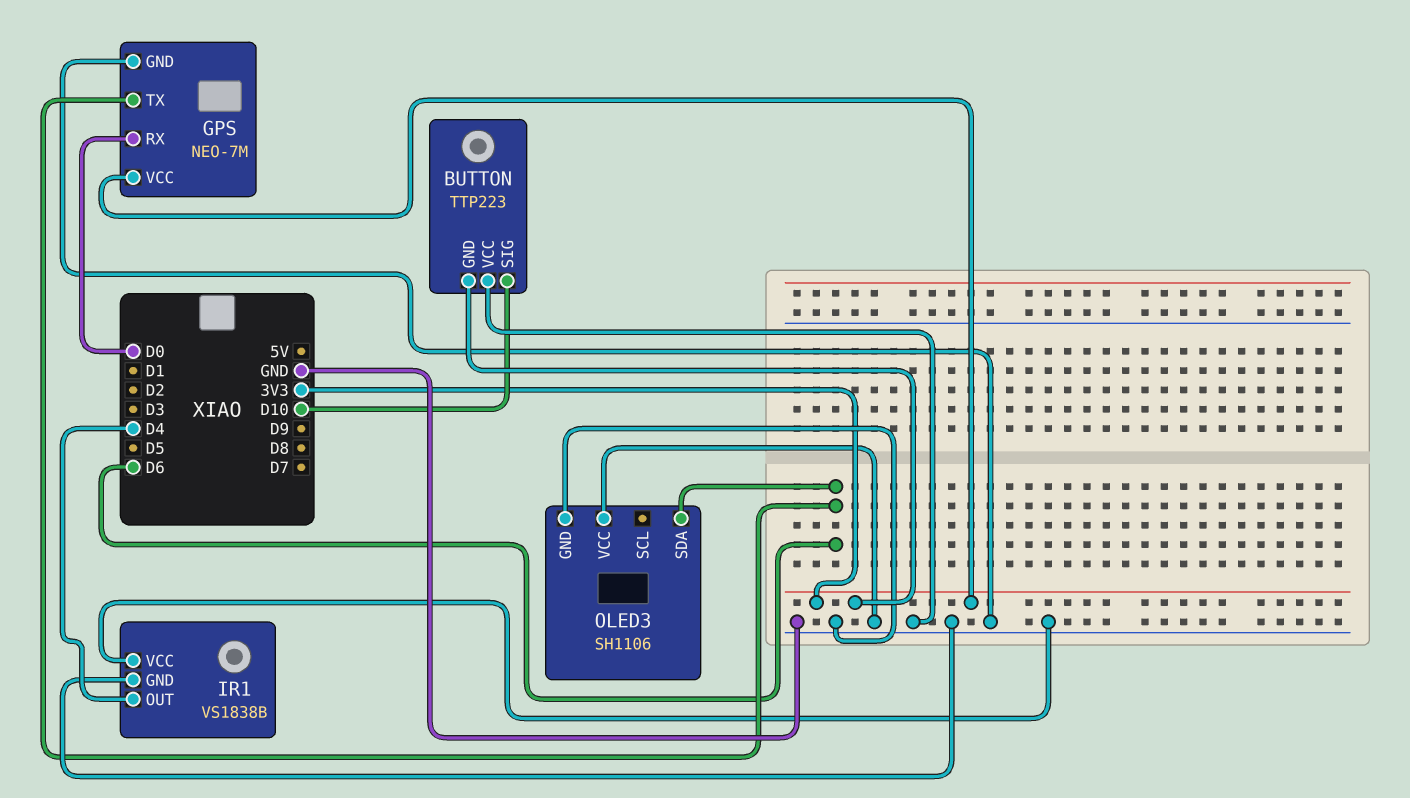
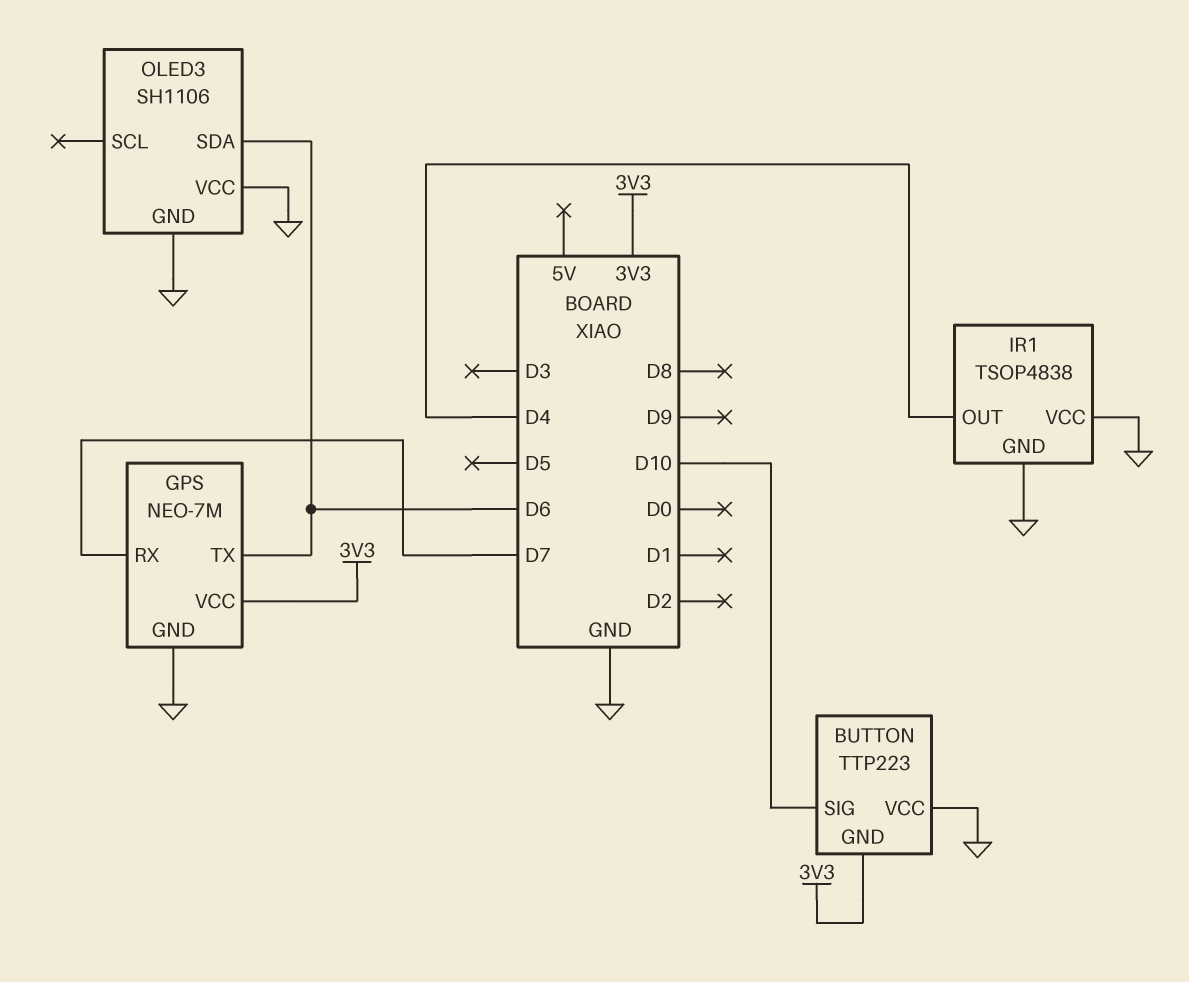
GPS pin RX: D0 -> D7
IR1: VS1838B -> TSOP4838

